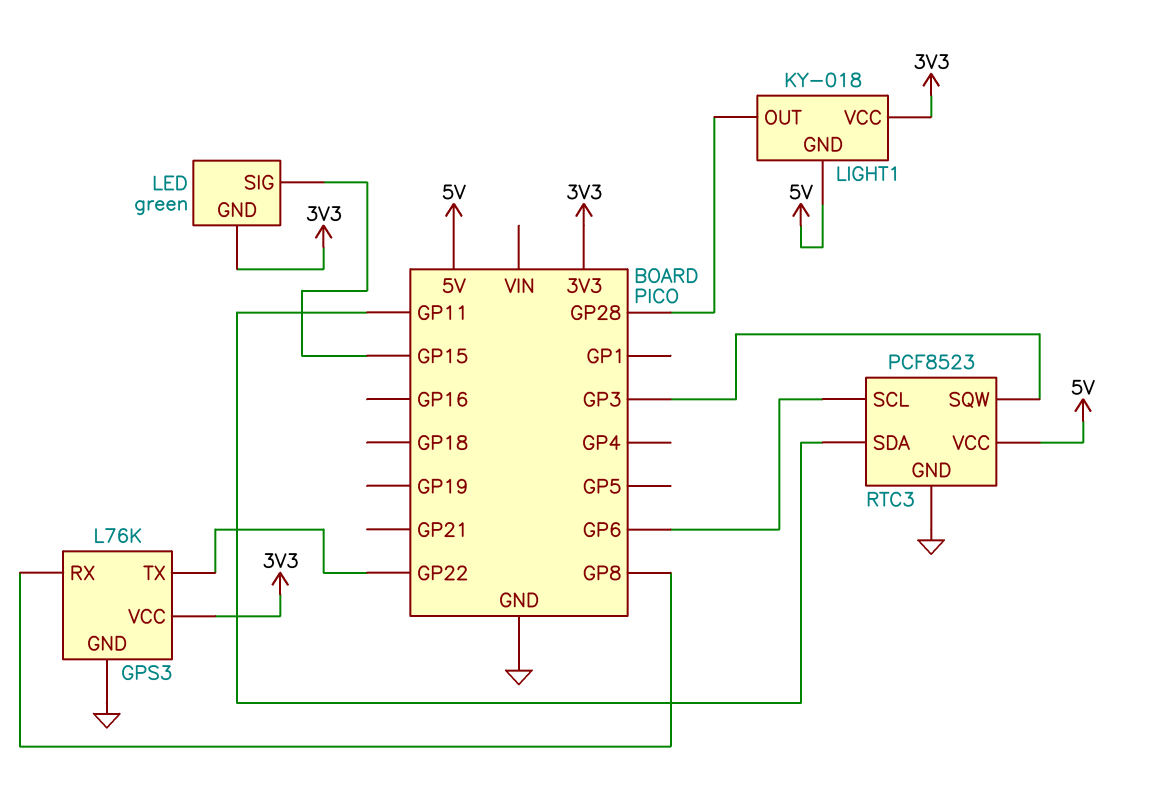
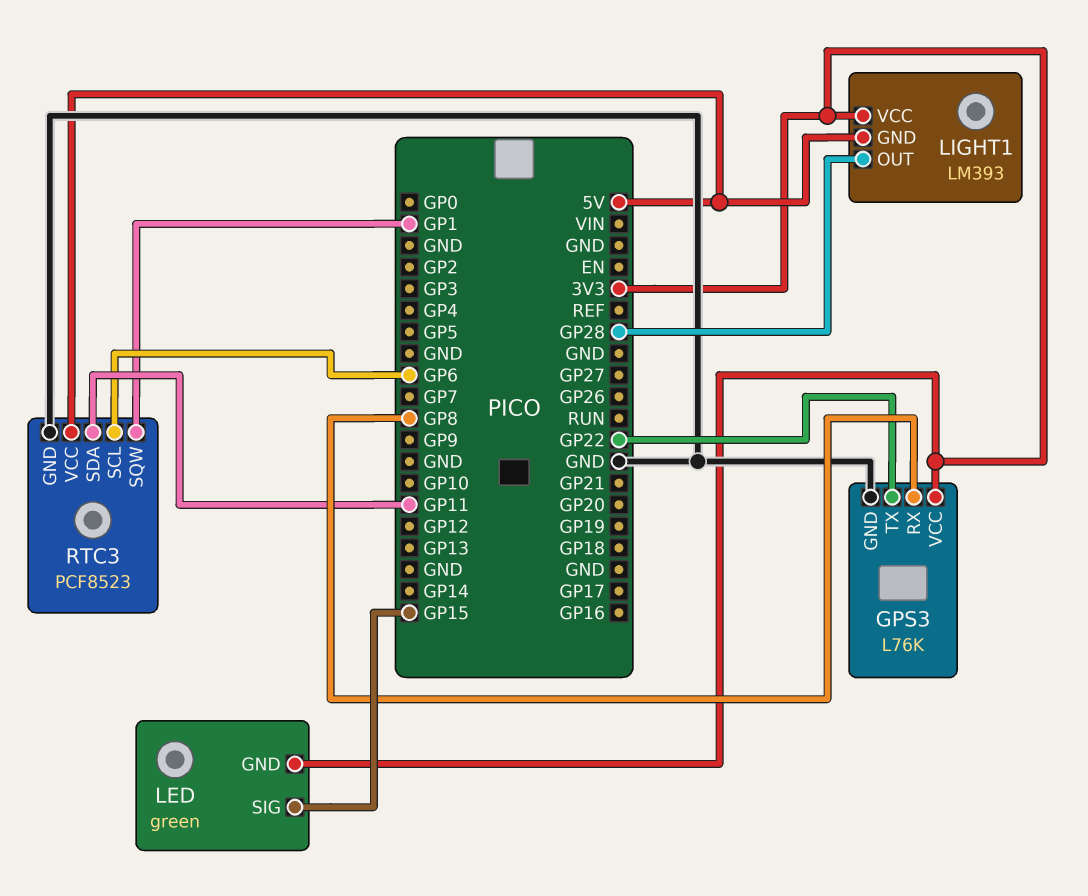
LIGHT1: KY-018 -> LM393
RTC3 pin SQW: GP3 -> GP1

